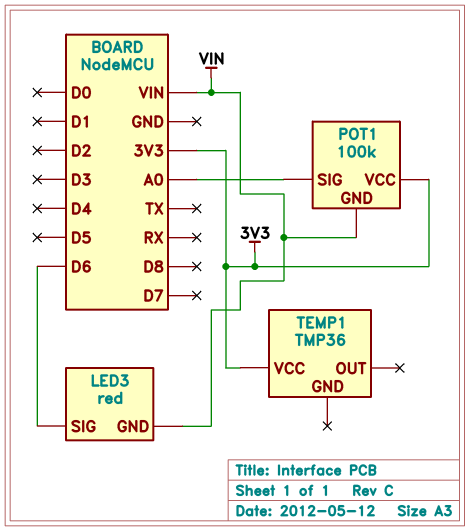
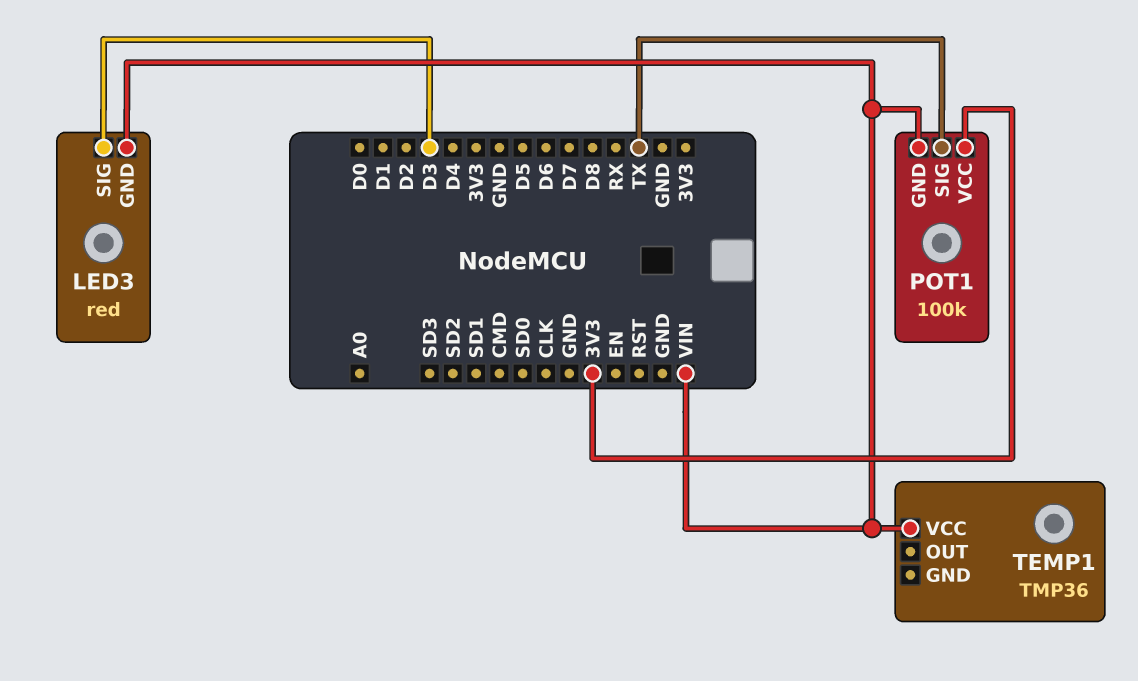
LED3 pin SIG: D6 -> D3
POT1 pin SIG: A0 -> TX
TEMP1 pin VCC: 3V3 -> VIN

